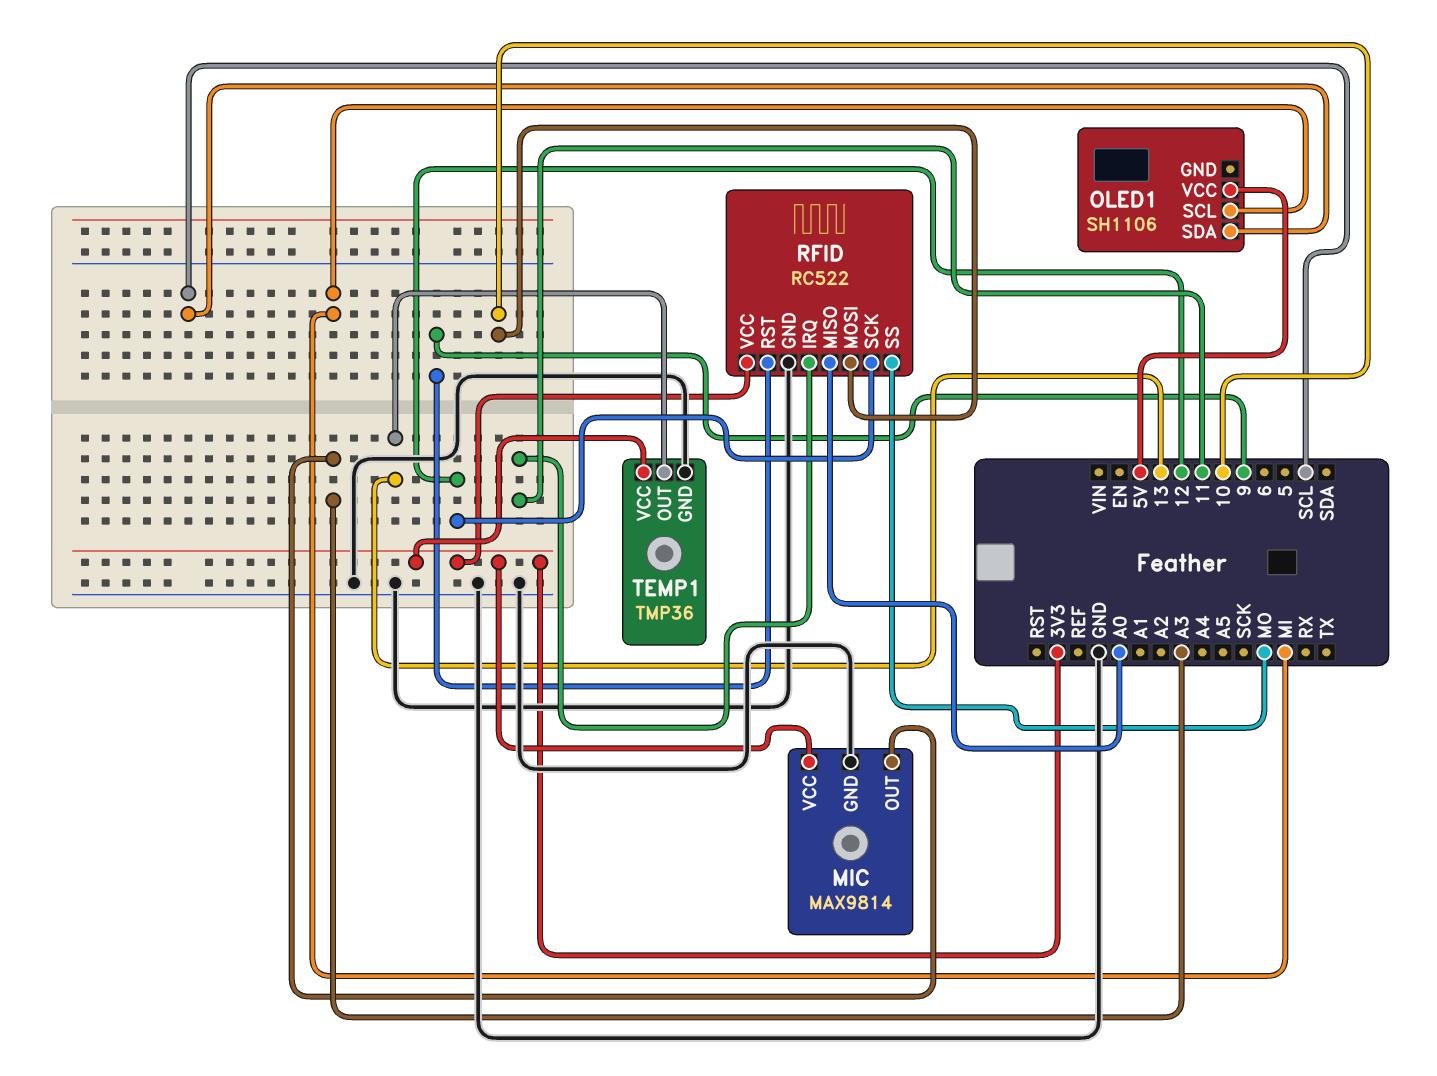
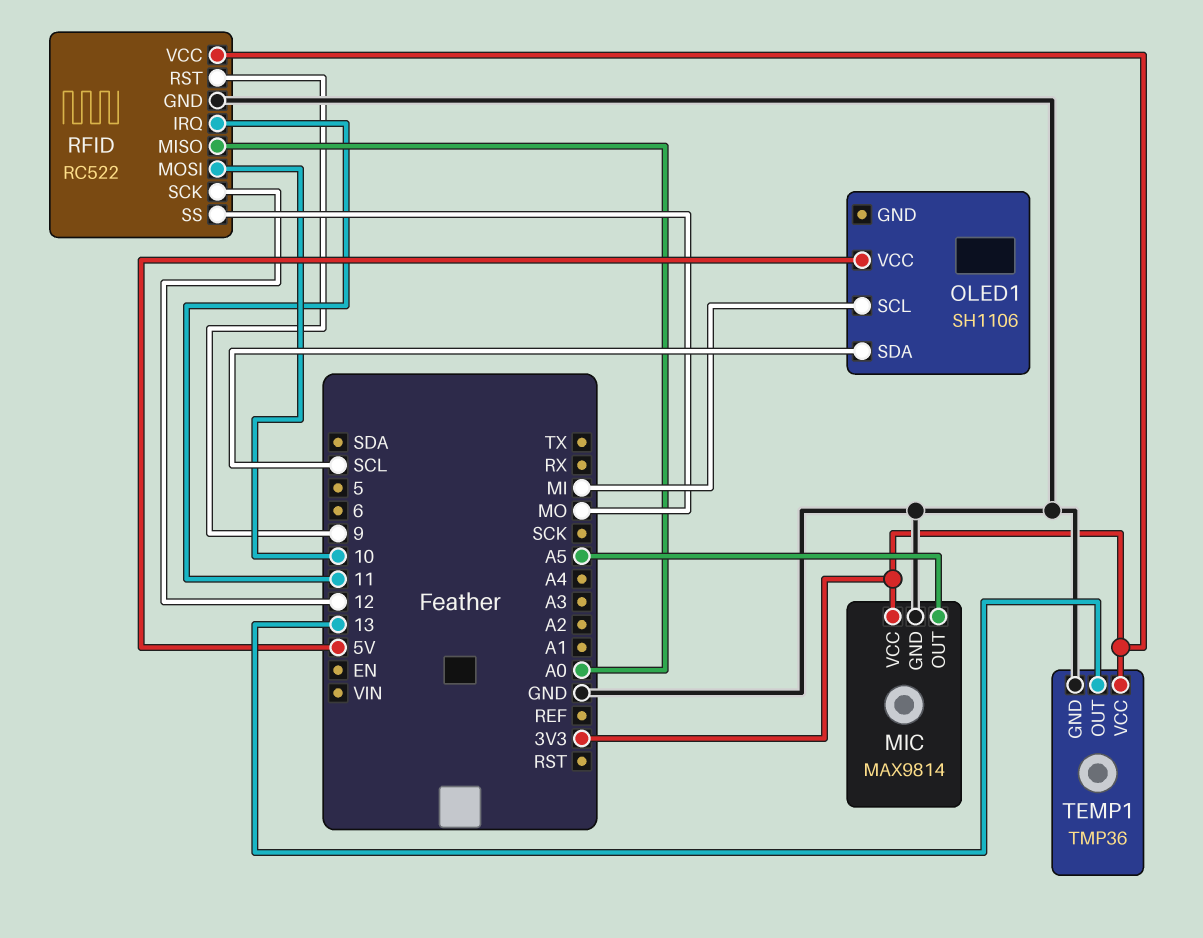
MIC pin OUT: A3 -> A5

